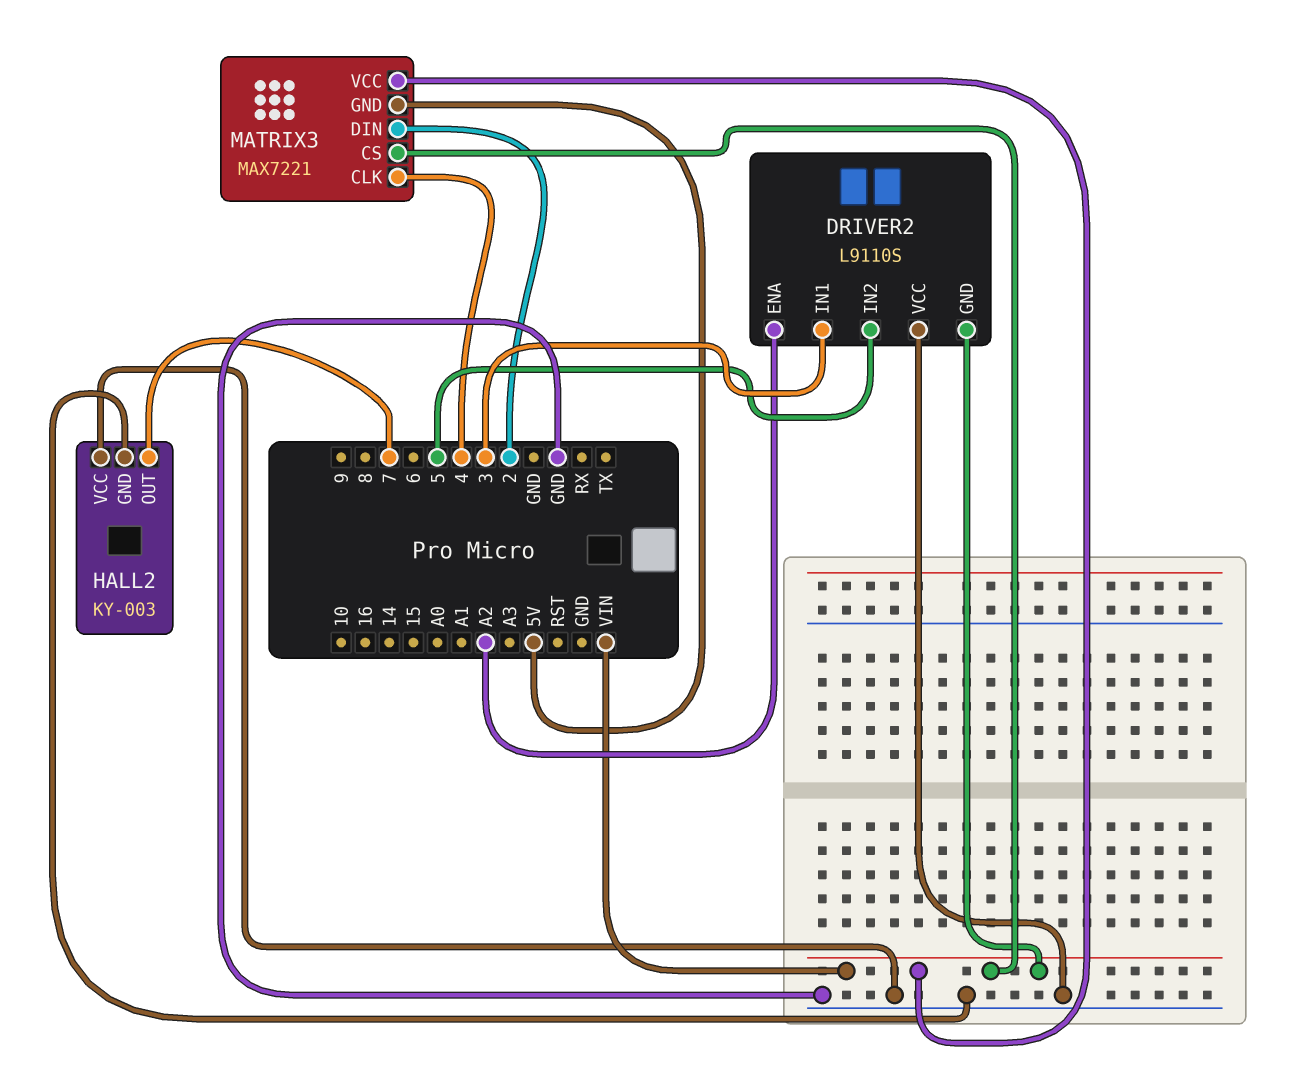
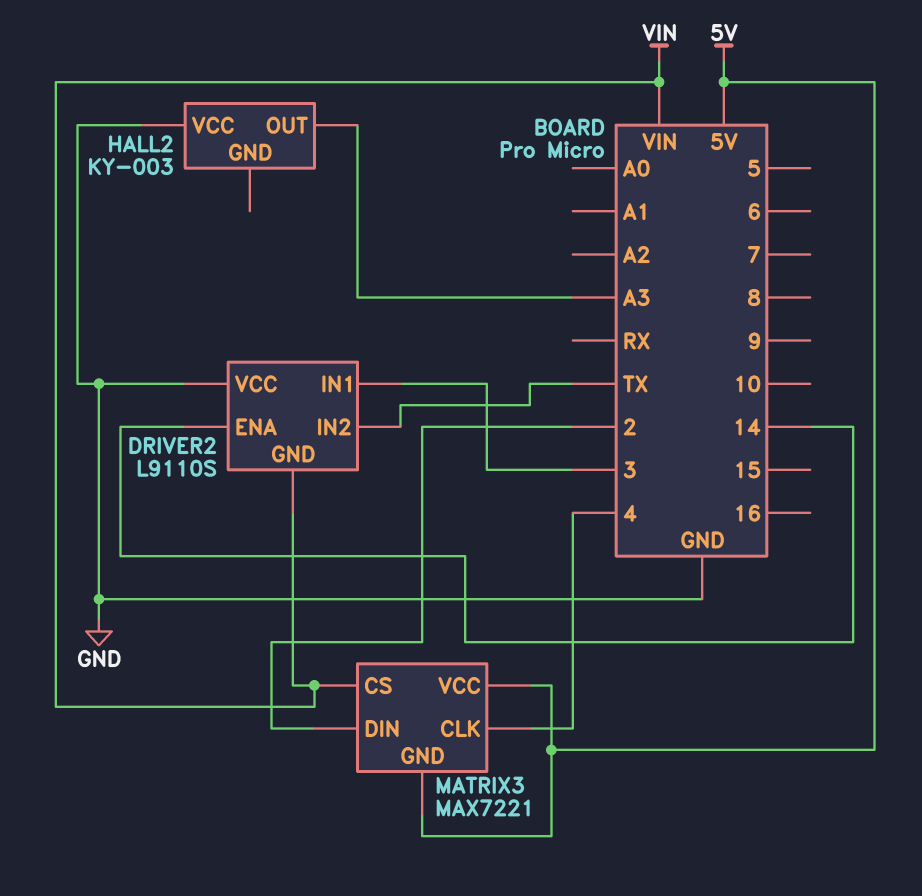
DRIVER2 pin ENA: A2 -> 14
DRIVER2 pin IN2: 5 -> TX
HALL2 pin GND: GND -> none
HALL2 pin OUT: 7 -> A3
MATRIX3 pin VCC: VIN -> 5V

